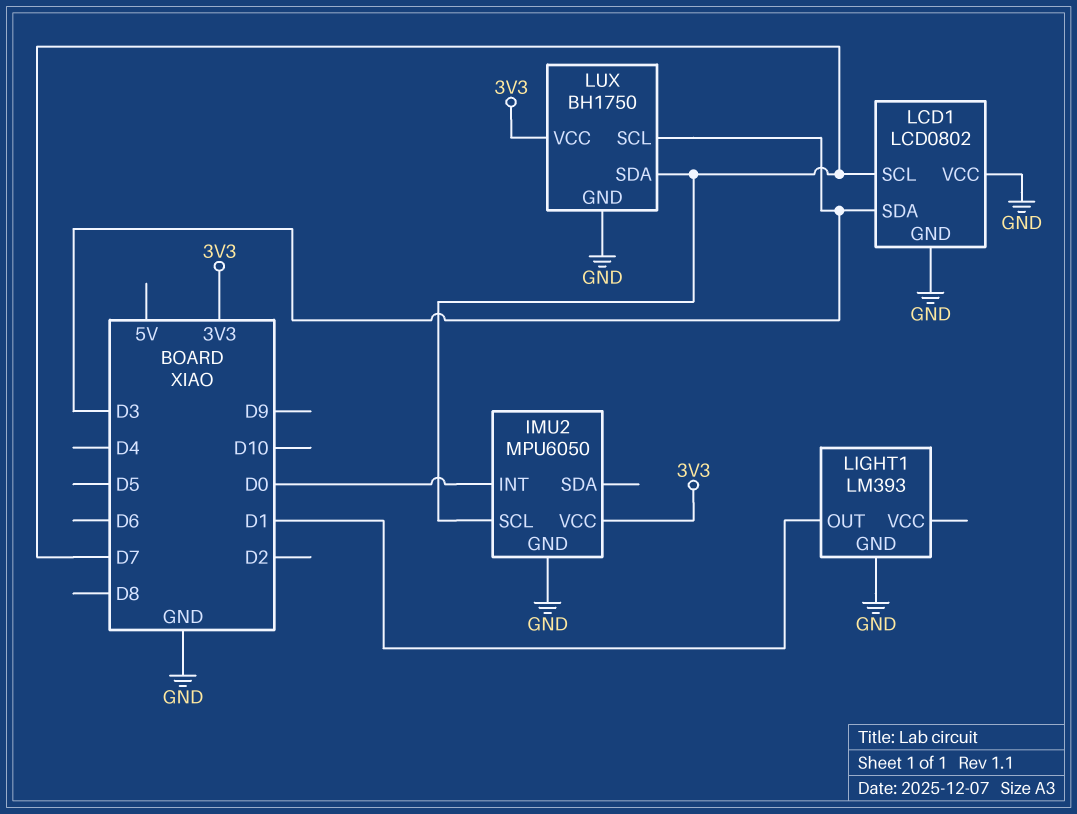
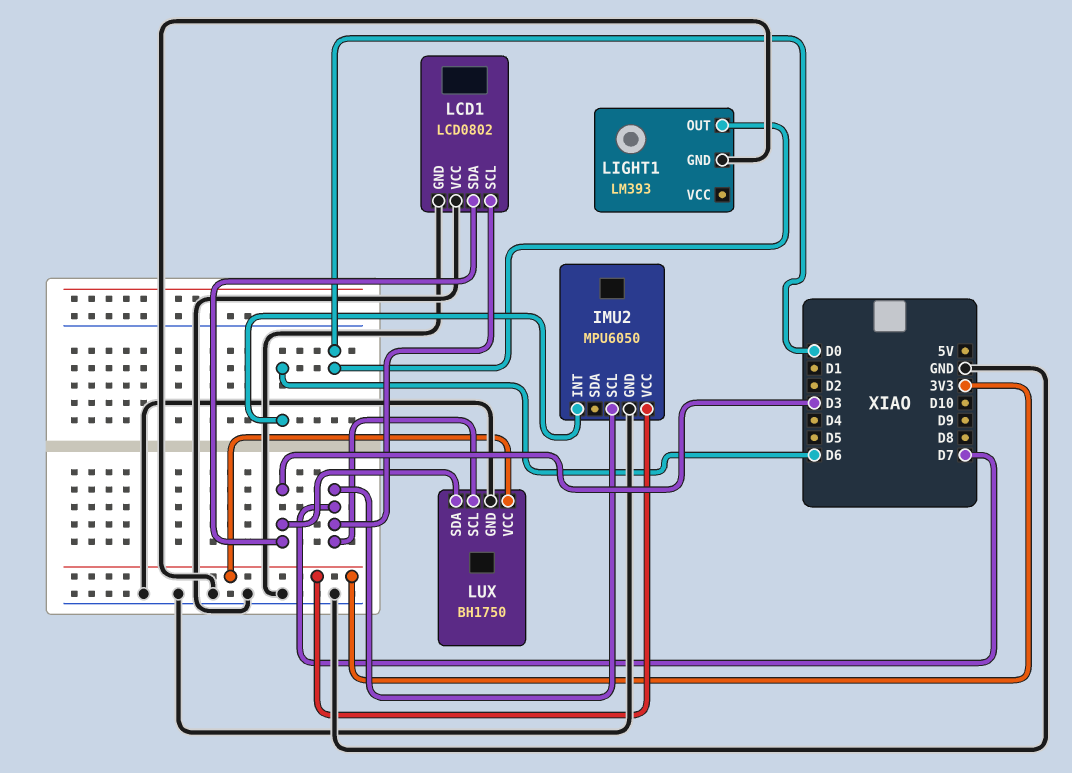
IMU2 pin INT: D0 -> D6
LIGHT1 pin OUT: D1 -> D0
LUX pin SCL: D3 -> D7
LUX pin SDA: D7 -> D3

